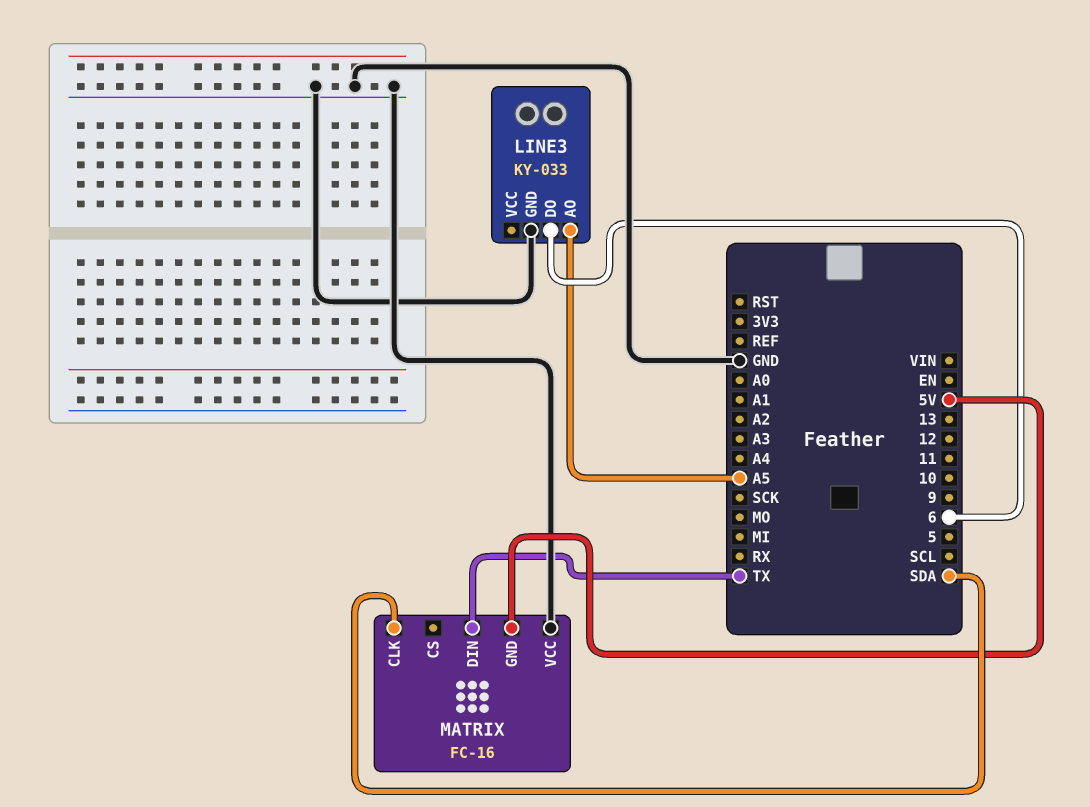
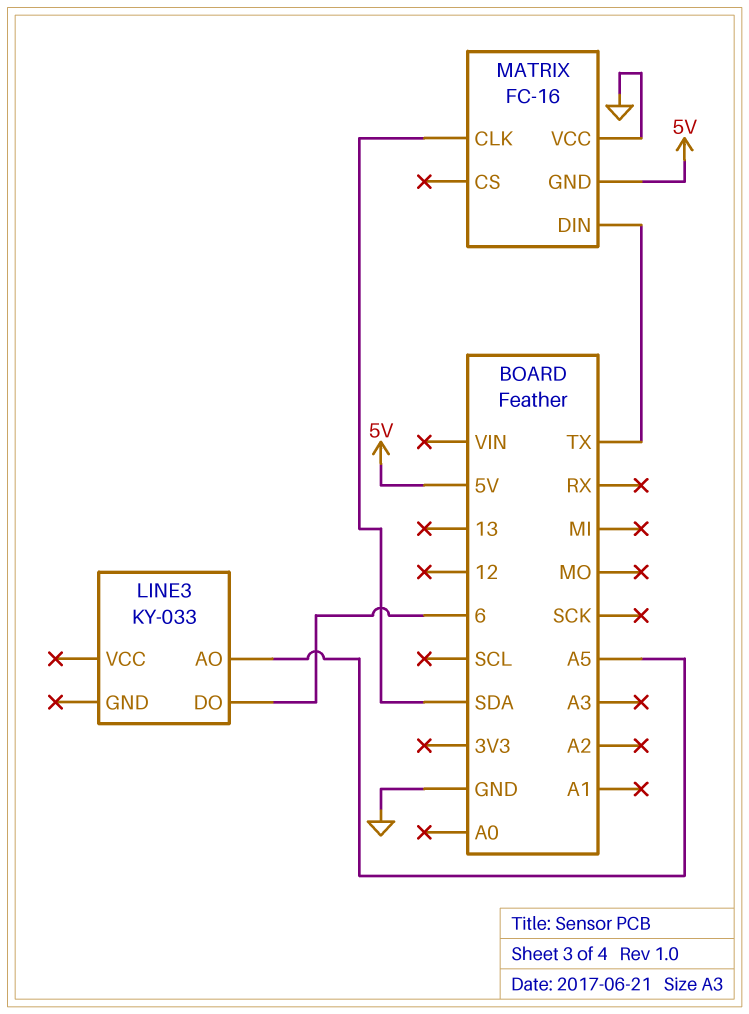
LINE3 pin GND: GND -> none

